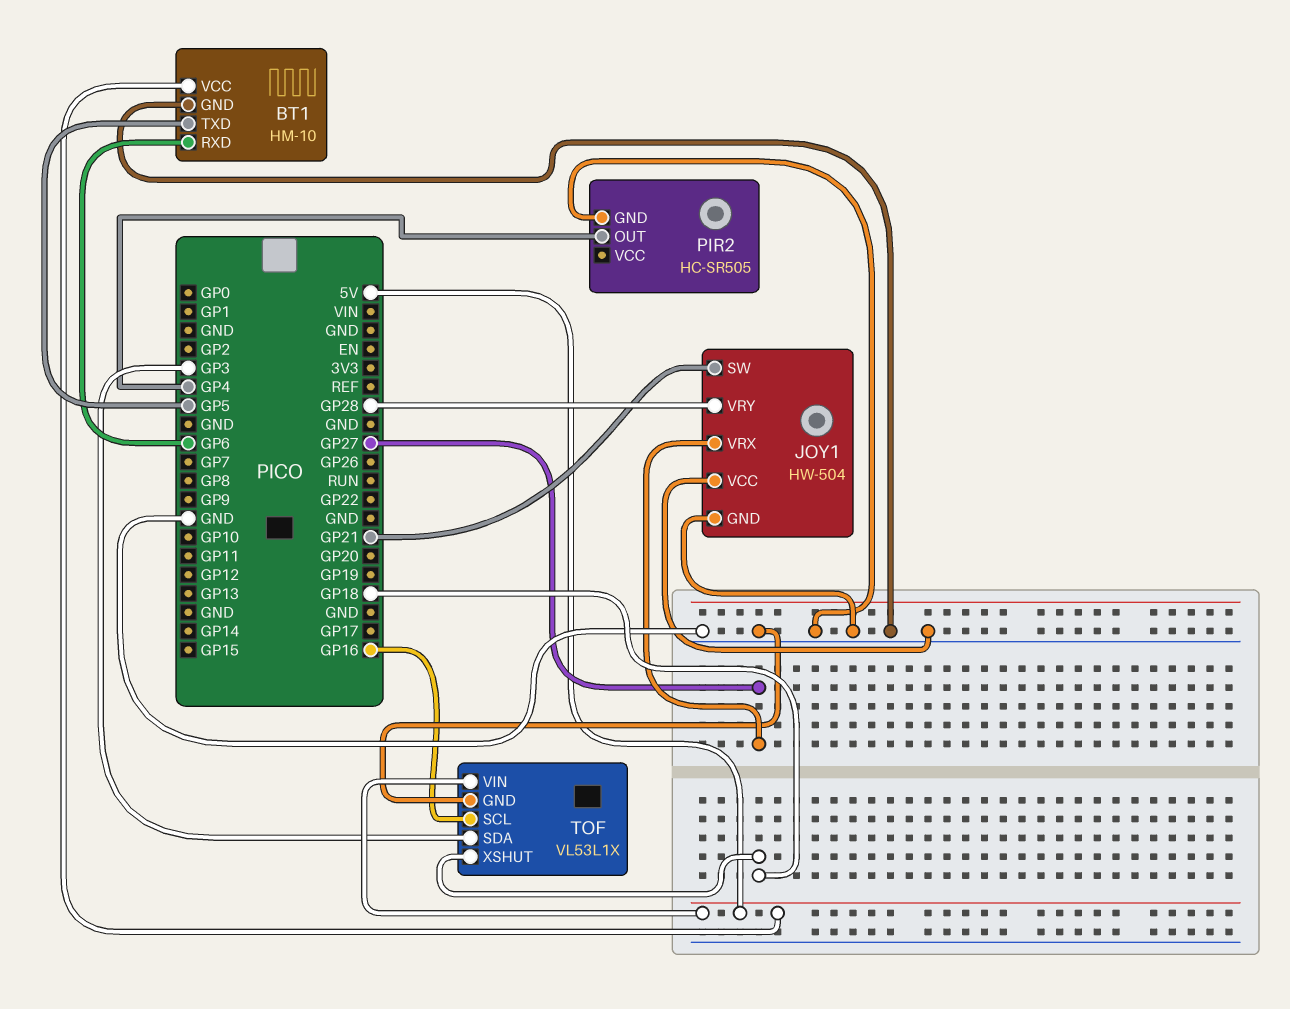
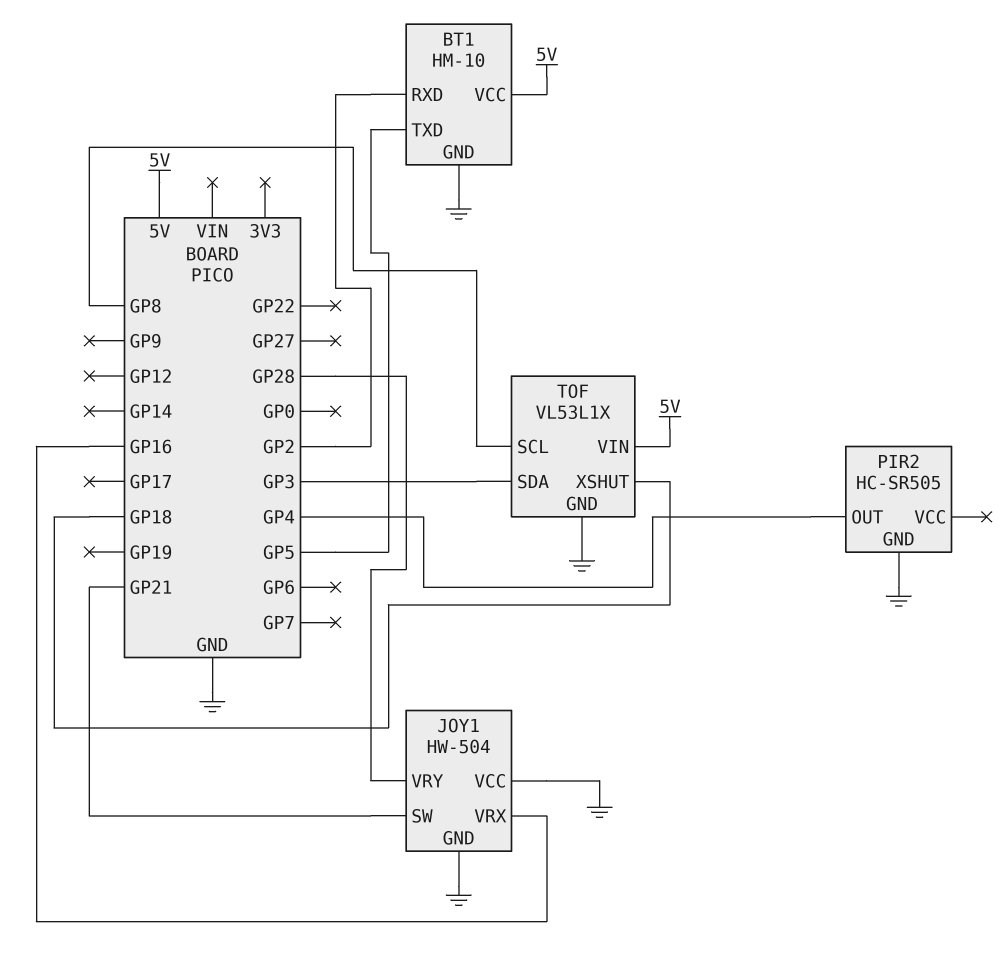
BT1 pin RXD: GP6 -> GP2
JOY1 pin VRX: GP27 -> GP16
TOF pin SCL: GP16 -> GP8

